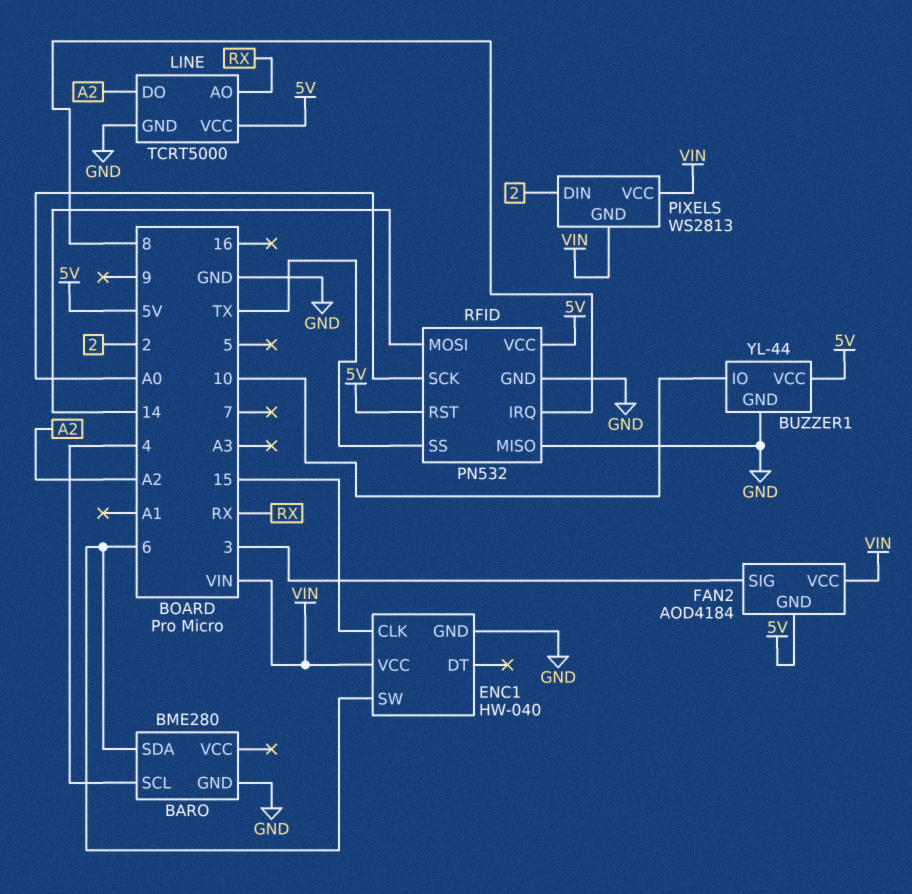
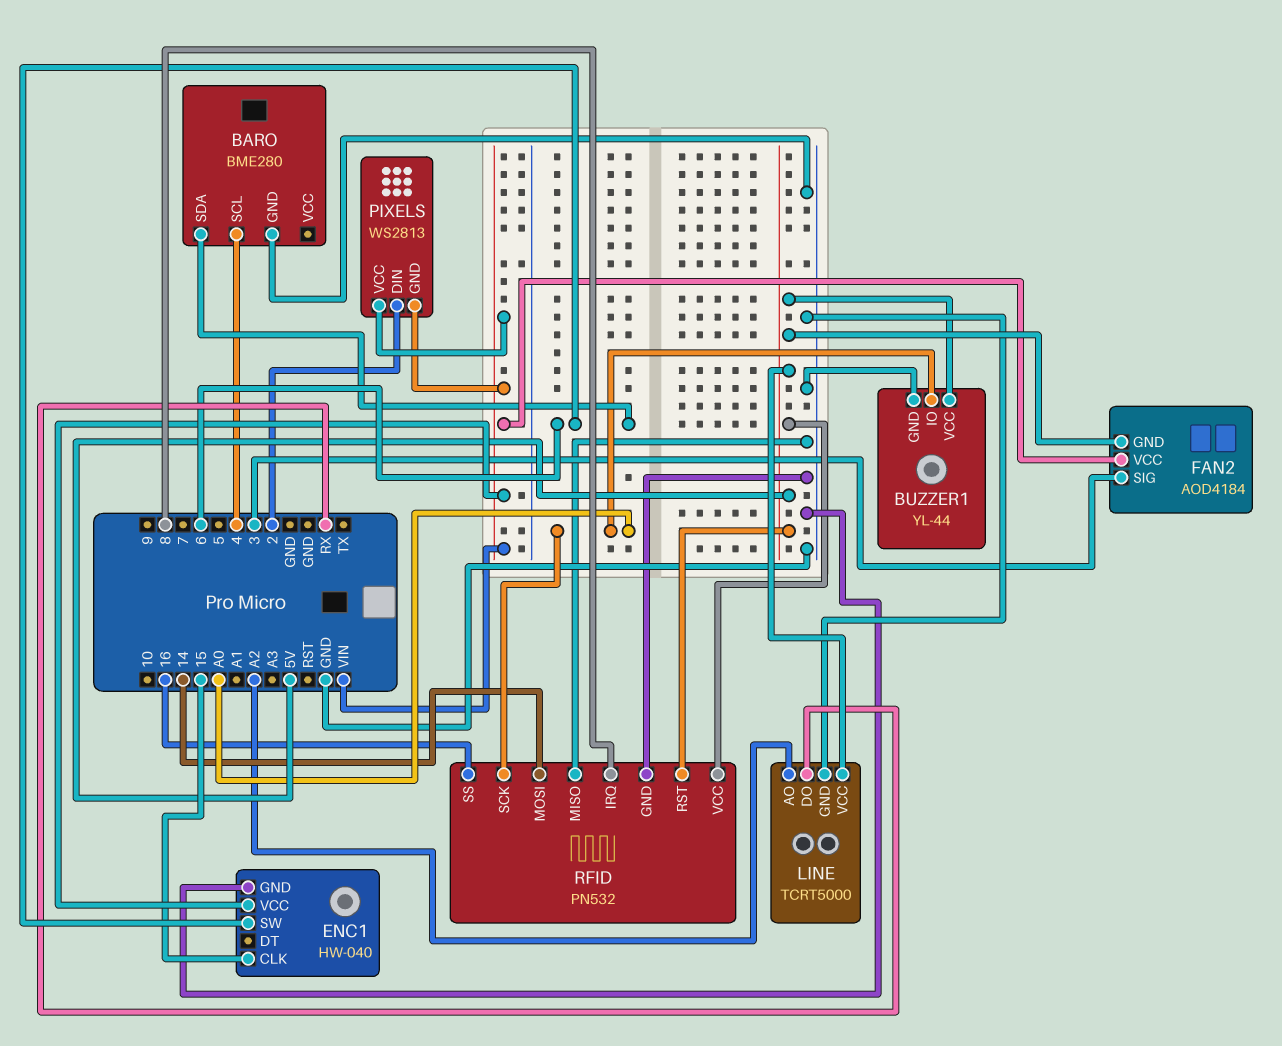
BUZZER1 pin IO: 10 -> A0
LINE pin AO: RX -> A2
LINE pin DO: A2 -> RX
RFID pin SS: TX -> 16

